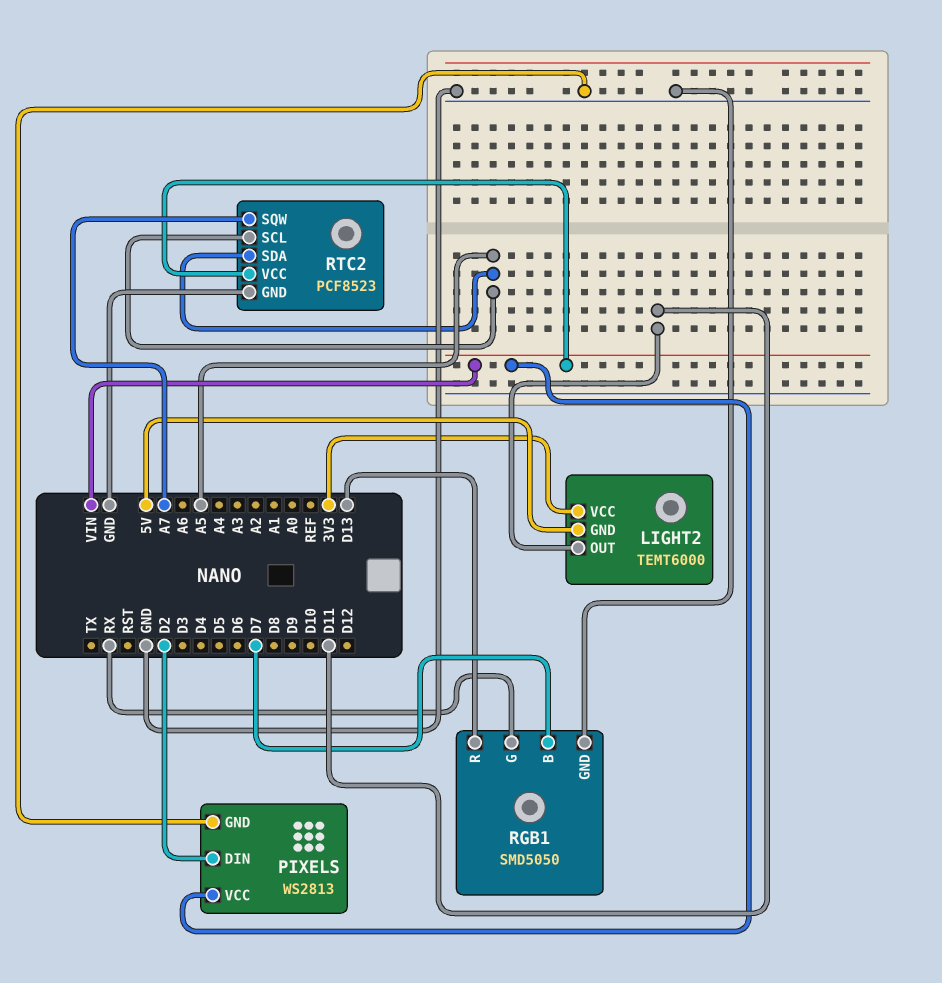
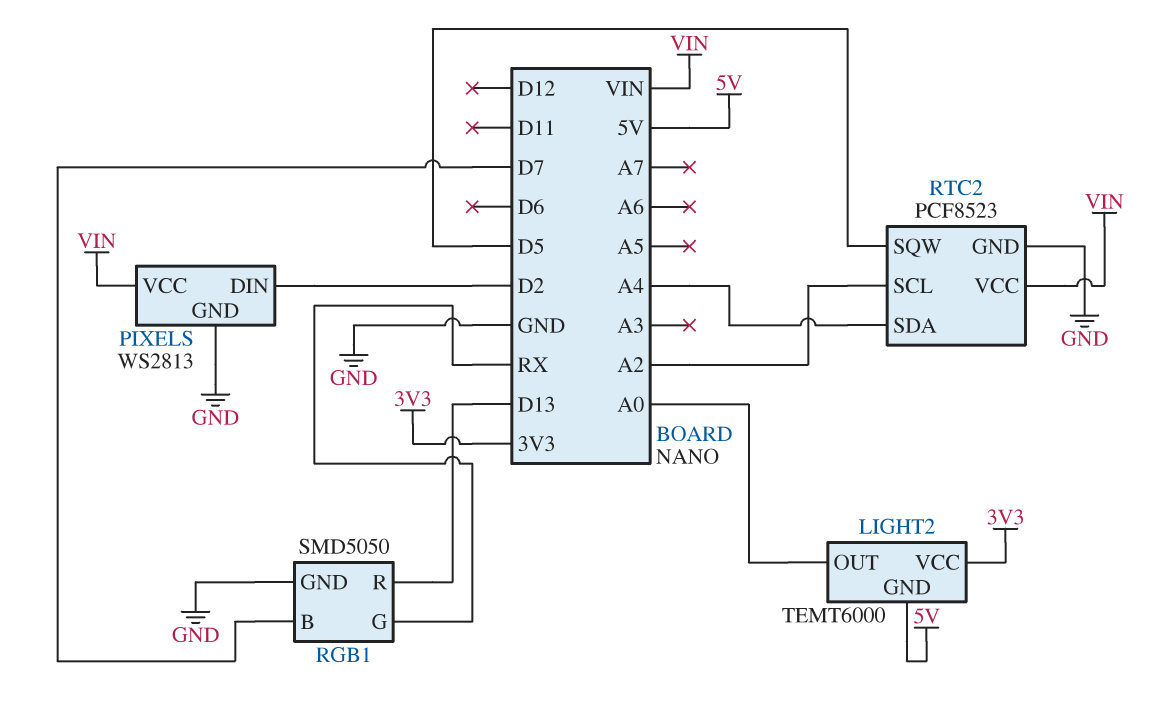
LIGHT2 pin OUT: D11 -> A0
RTC2 pin SCL: A5 -> A2
RTC2 pin SDA: A5 -> A4
RTC2 pin SQW: A7 -> D5

